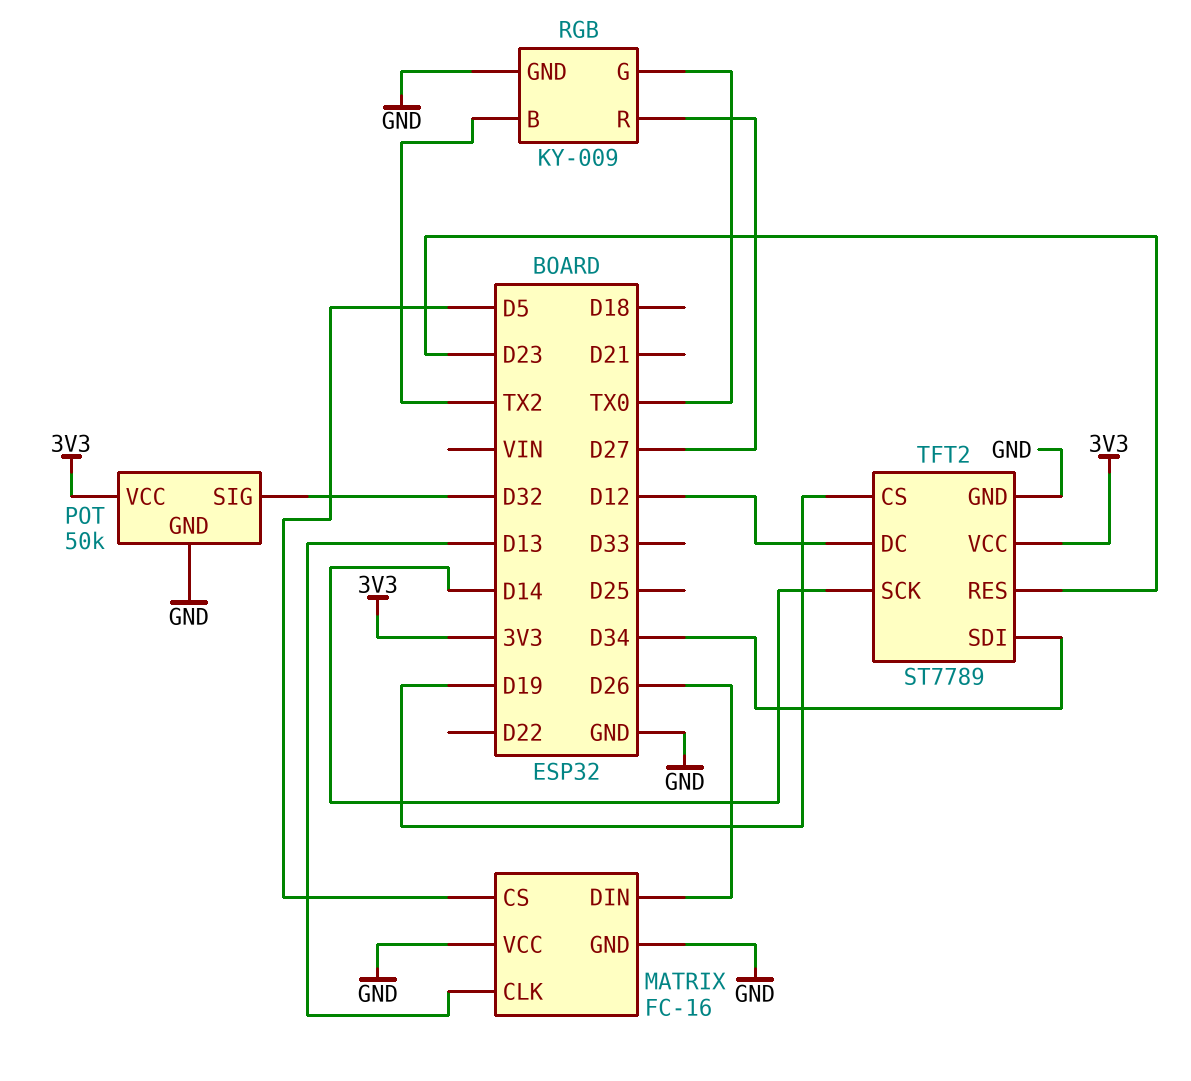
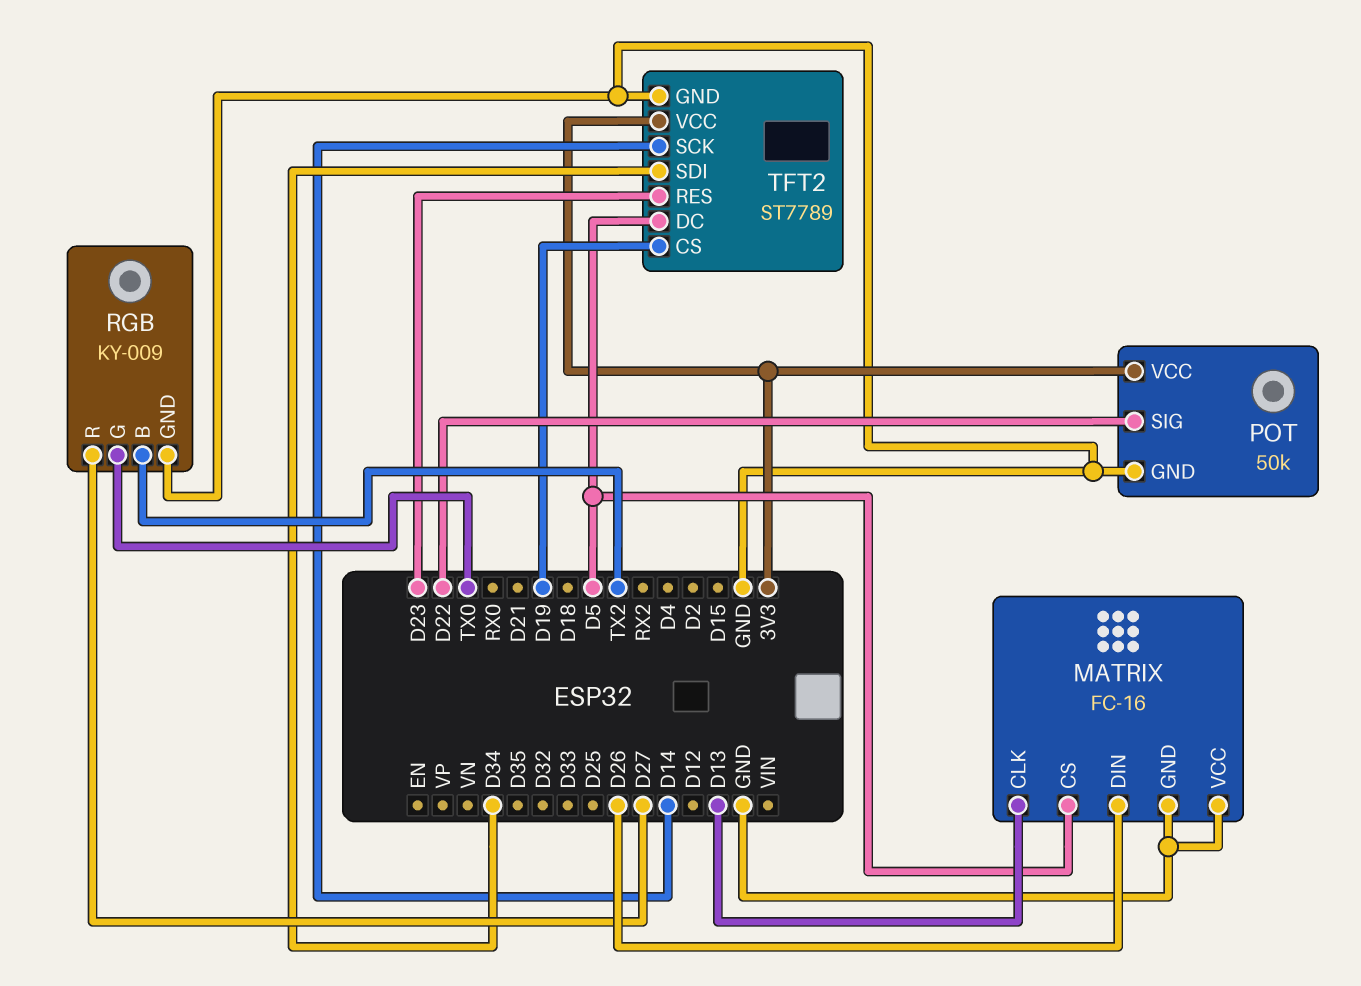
POT pin SIG: D32 -> D22
TFT2 pin DC: D12 -> D5

